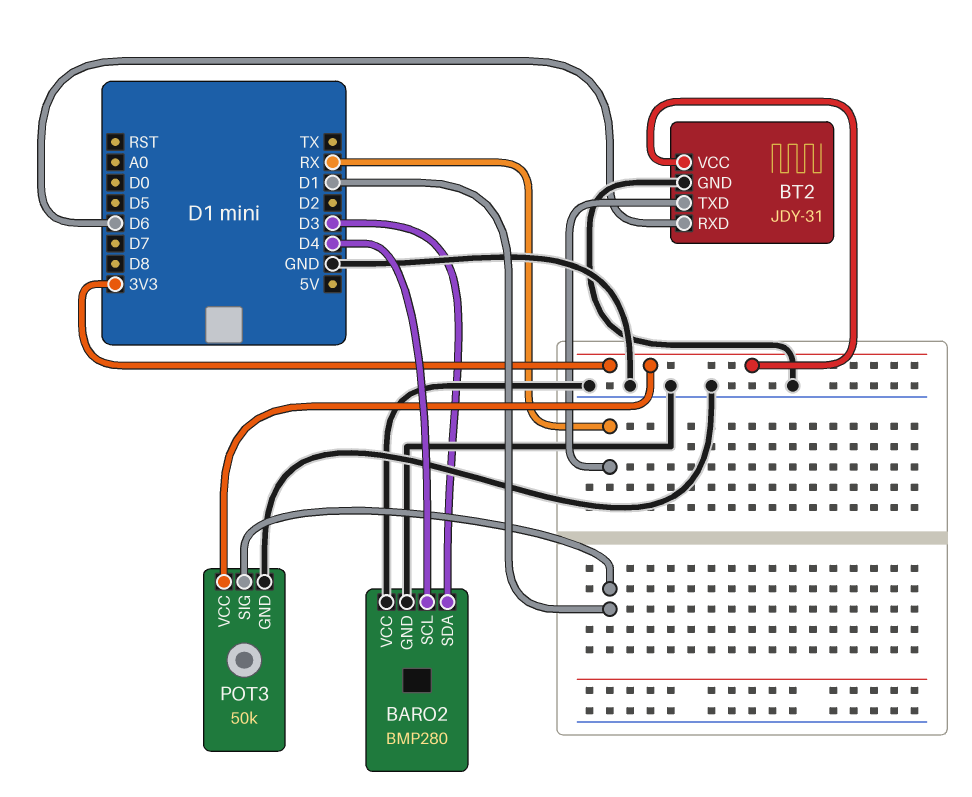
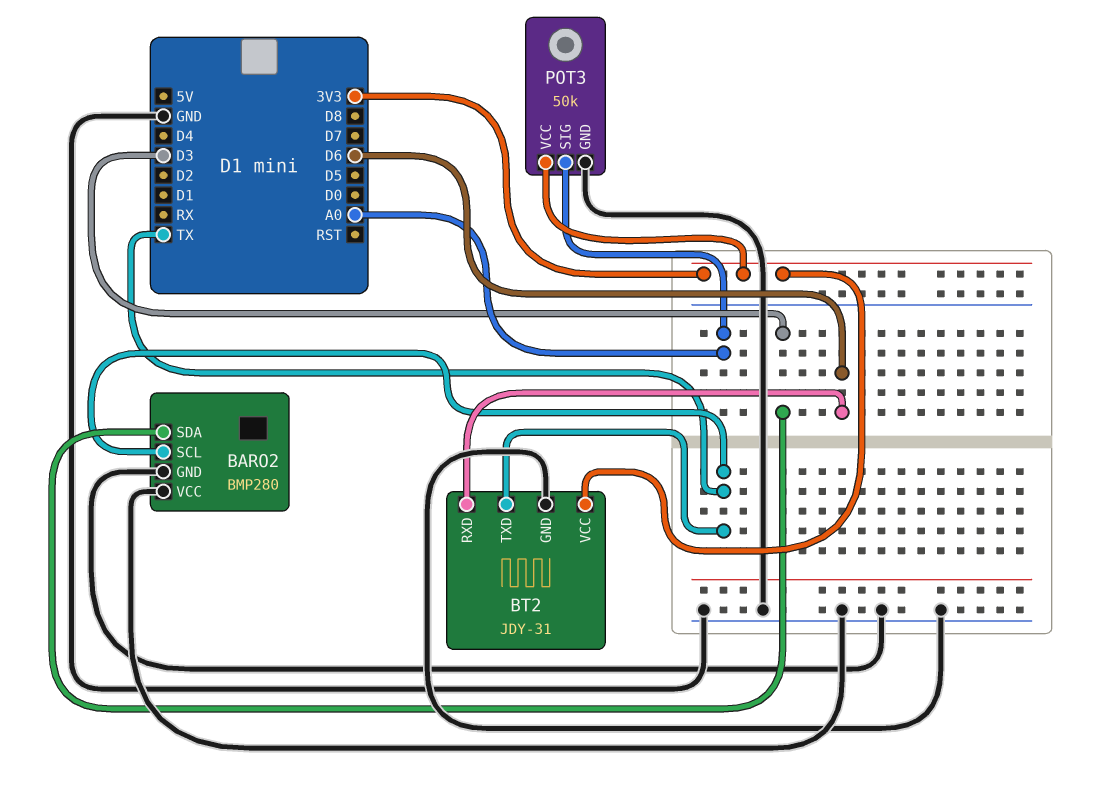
BARO2 pin SCL: D4 -> TX
BT2 pin TXD: RX -> TX
POT3 pin SIG: D1 -> A0

